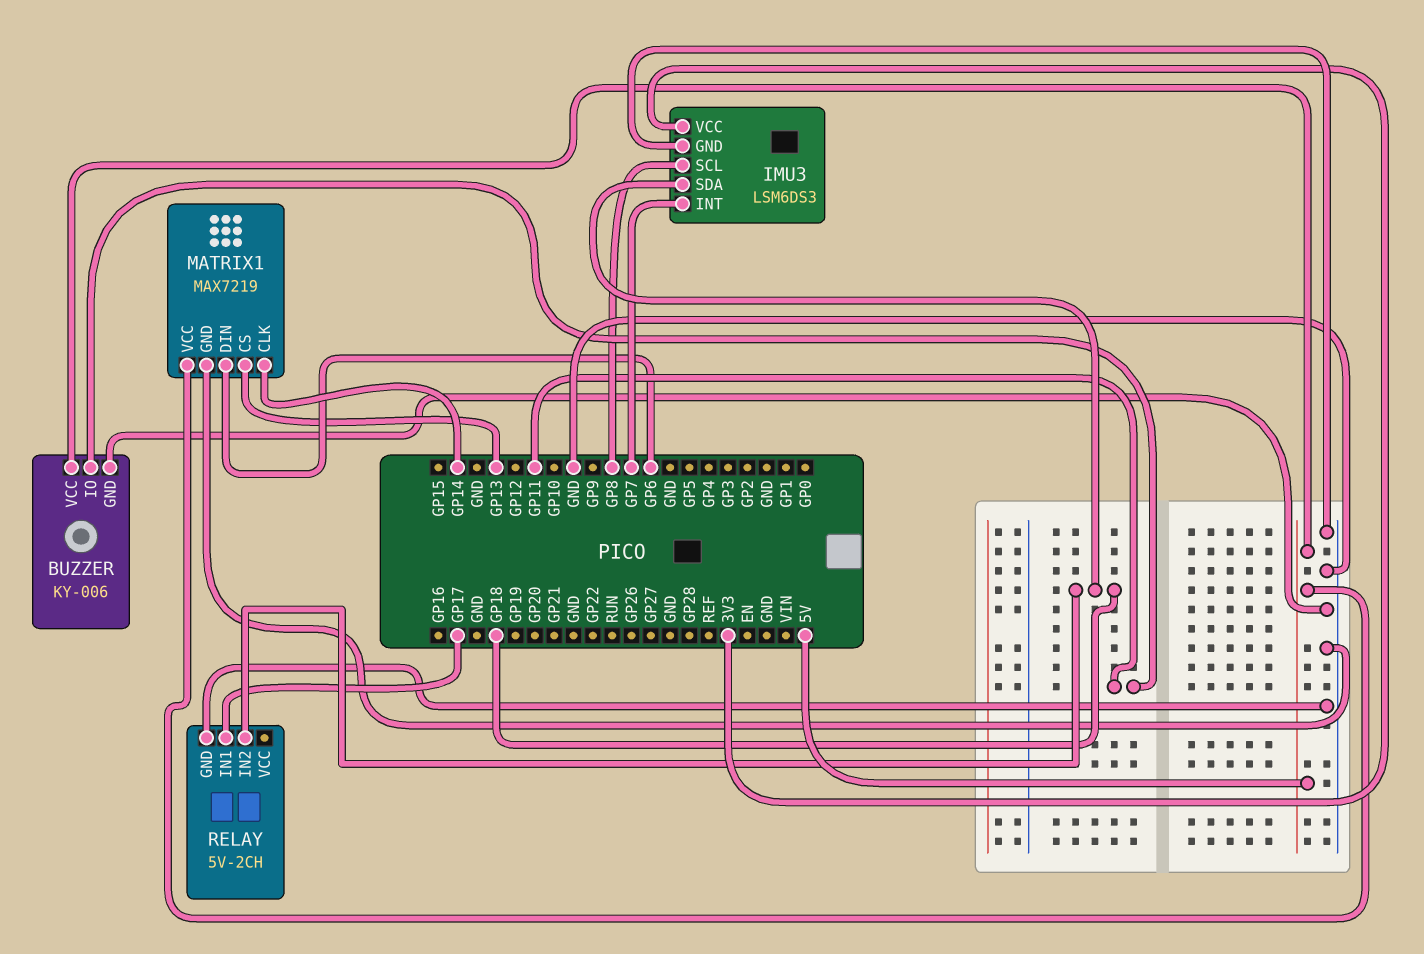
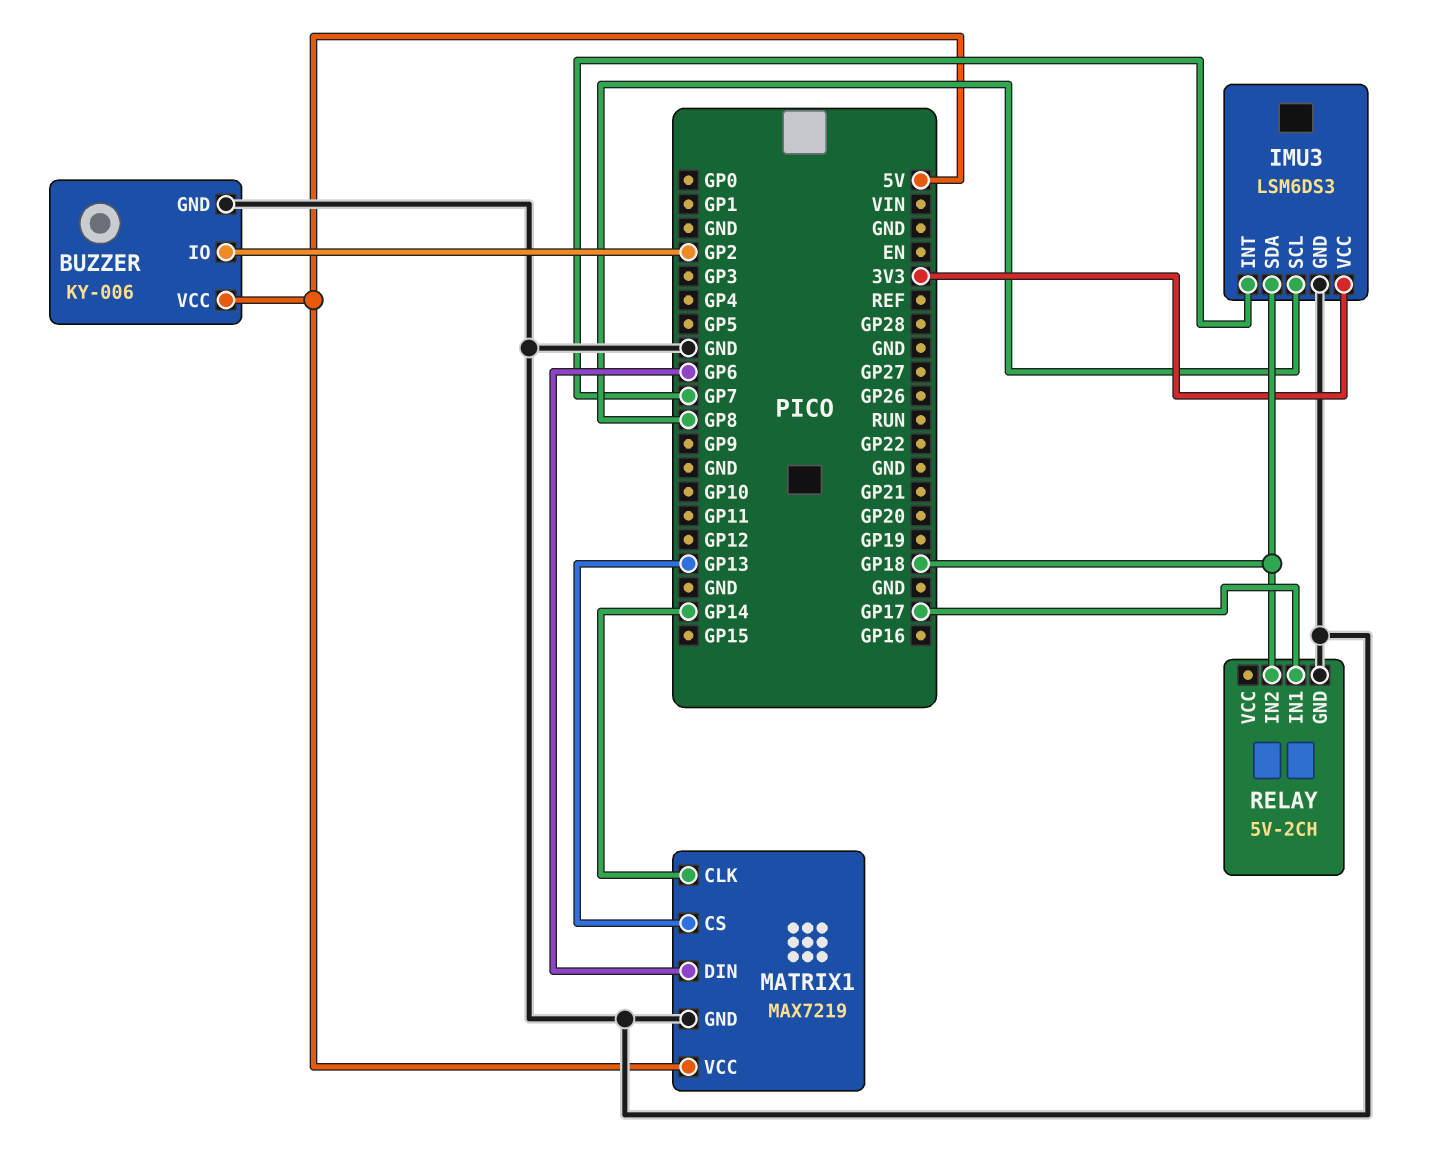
BUZZER pin IO: GP11 -> GP2

